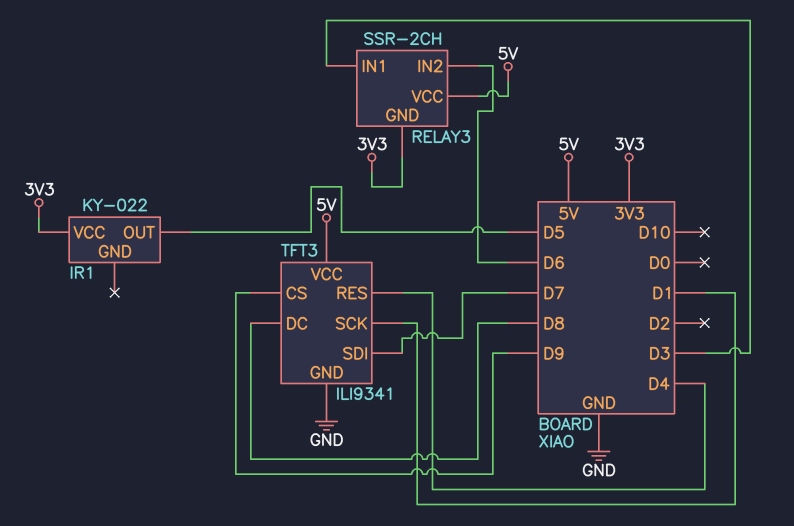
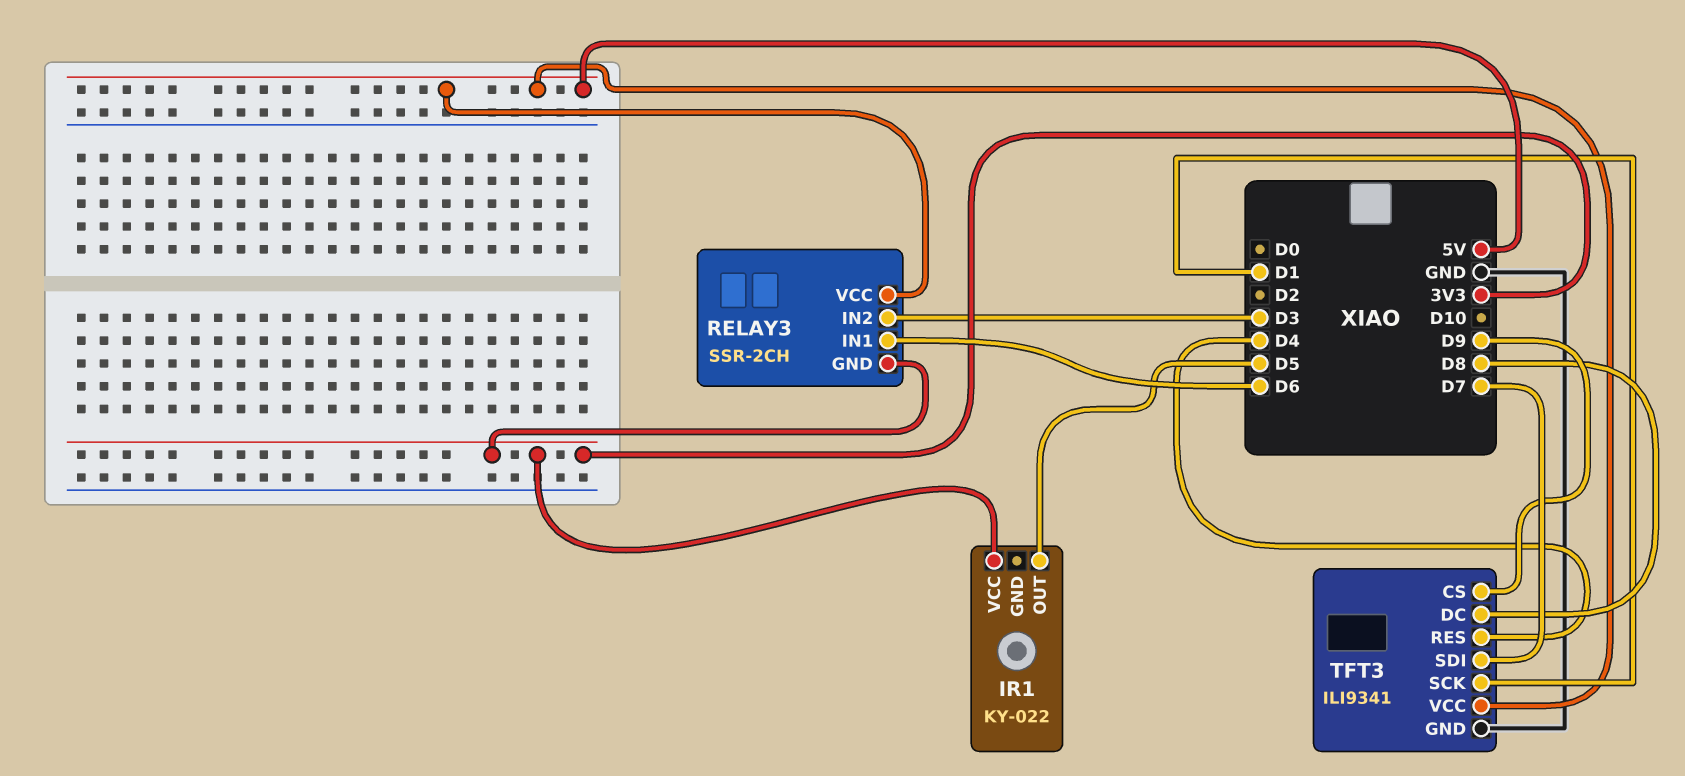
RELAY3 pin IN1: D3 -> D6
RELAY3 pin IN2: D6 -> D3

